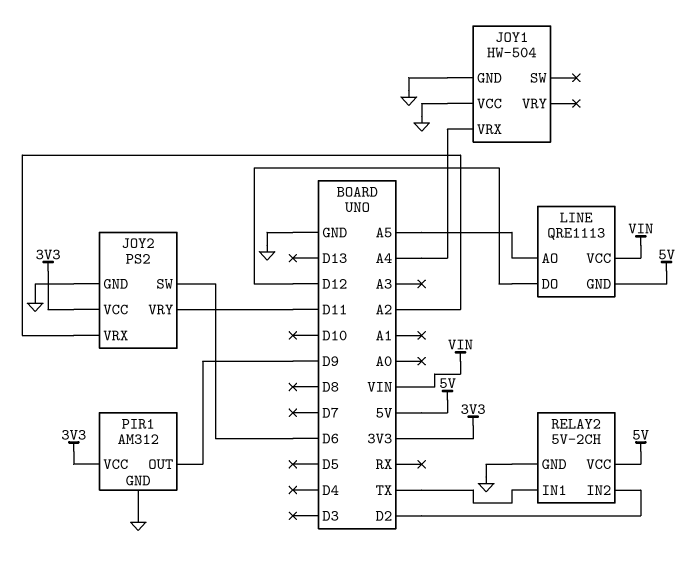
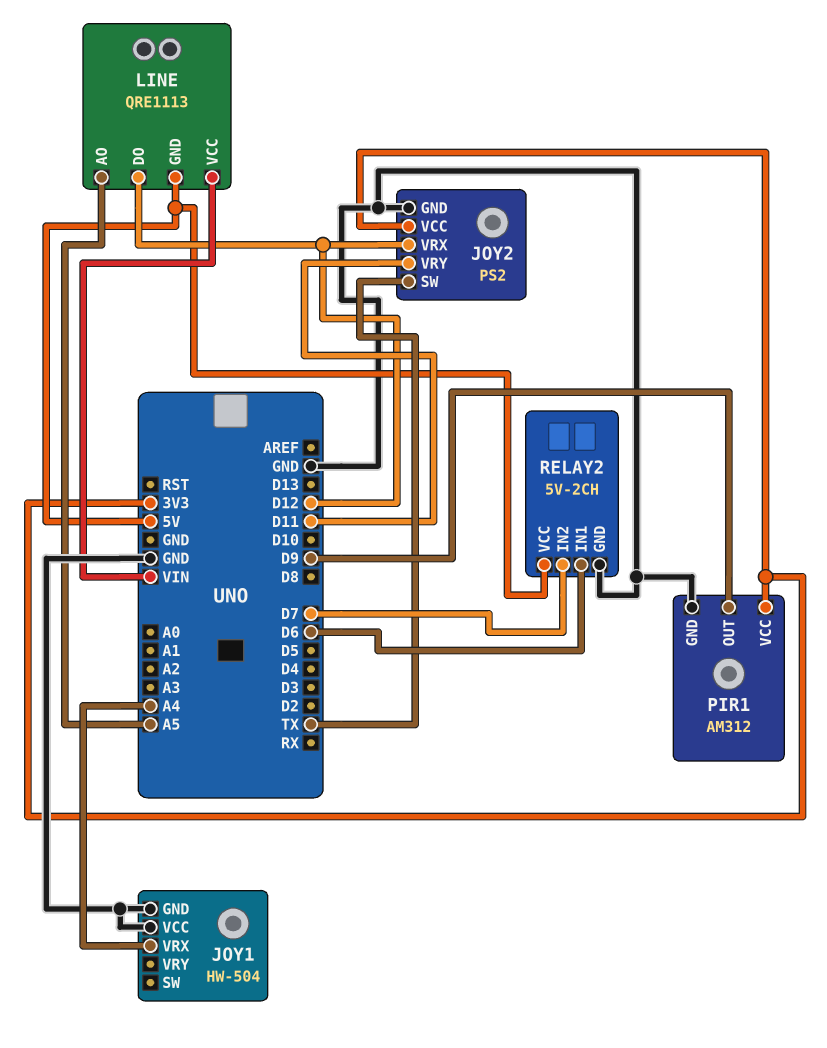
JOY2 pin SW: D6 -> TX
JOY2 pin VRX: A2 -> D12
RELAY2 pin IN1: TX -> D6
RELAY2 pin IN2: D2 -> D7

